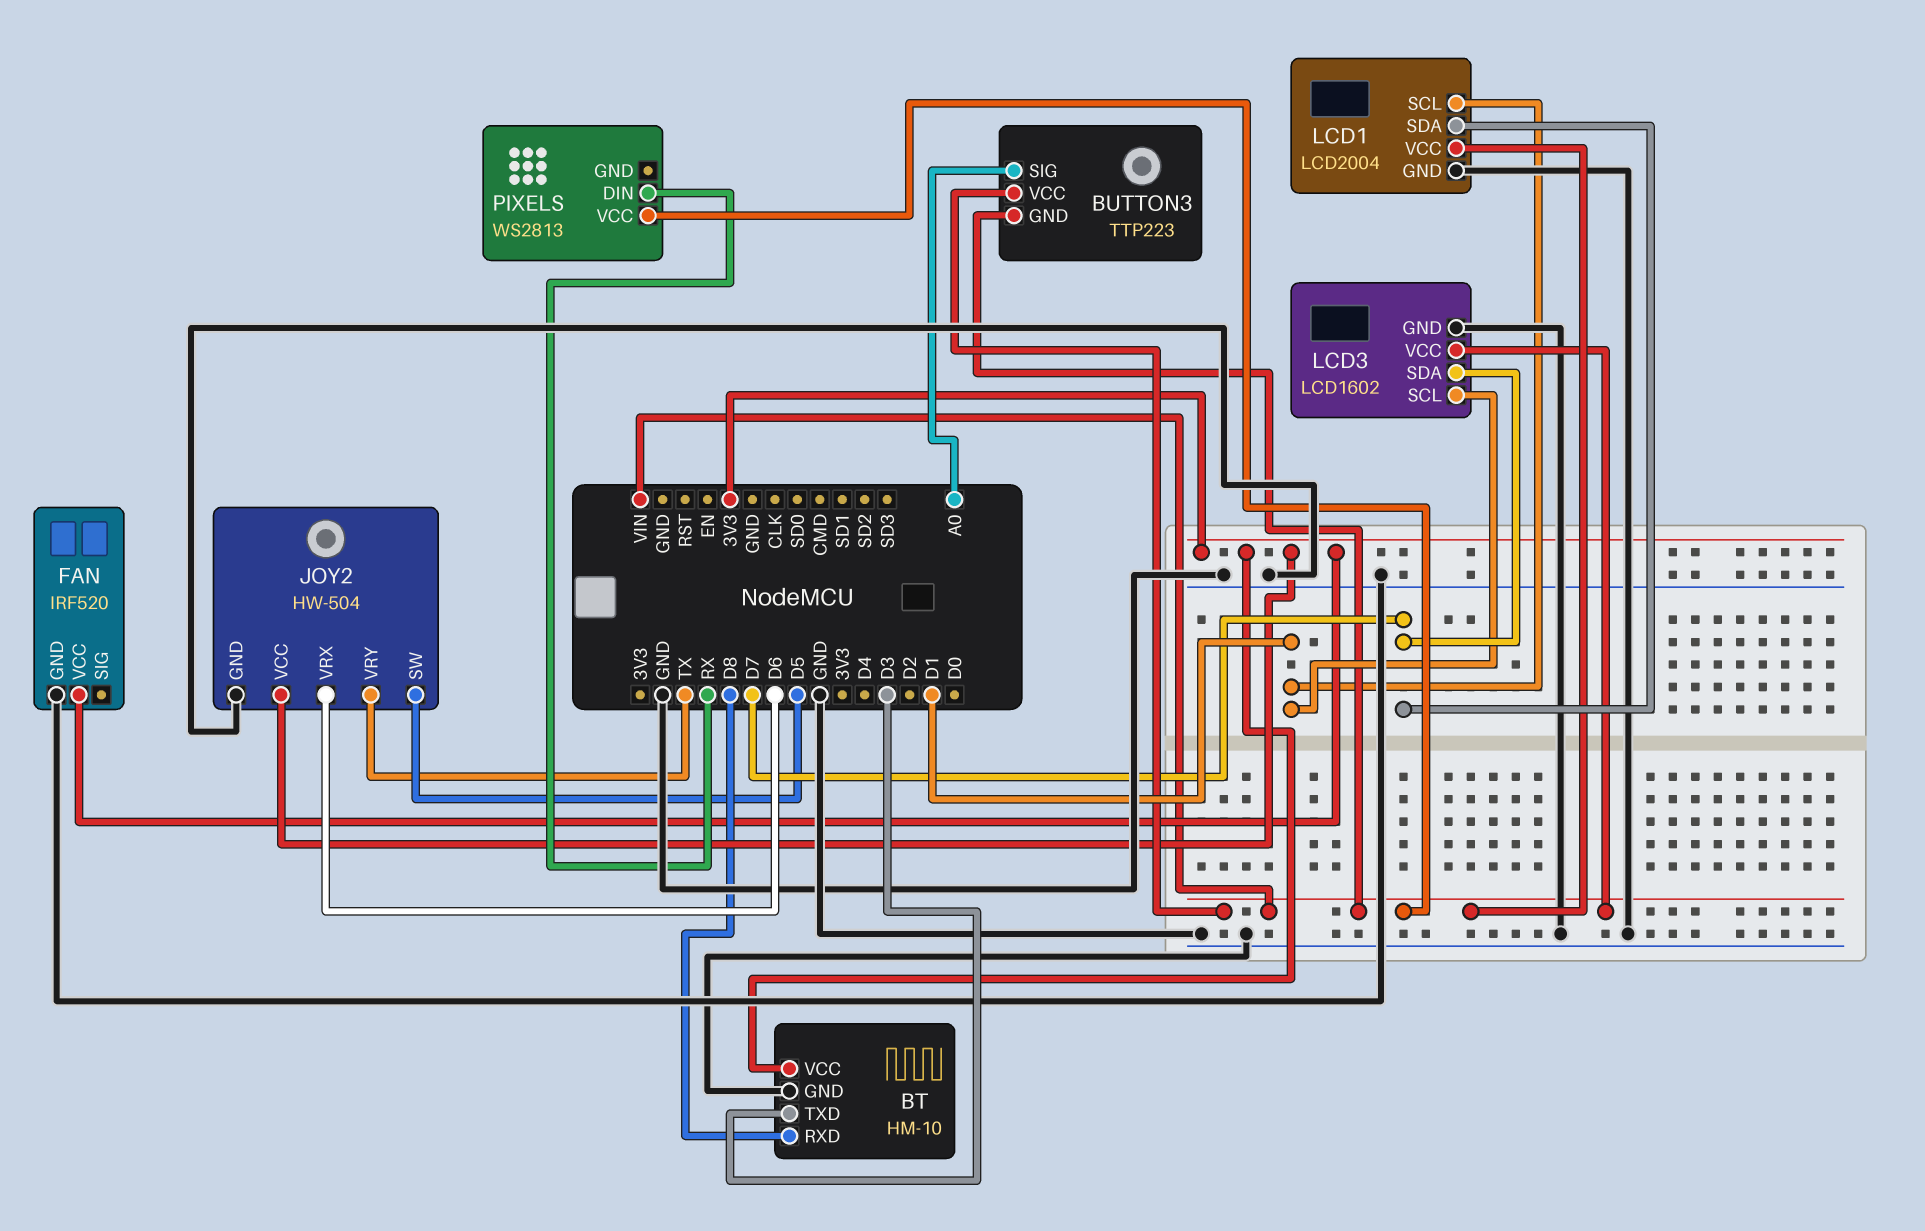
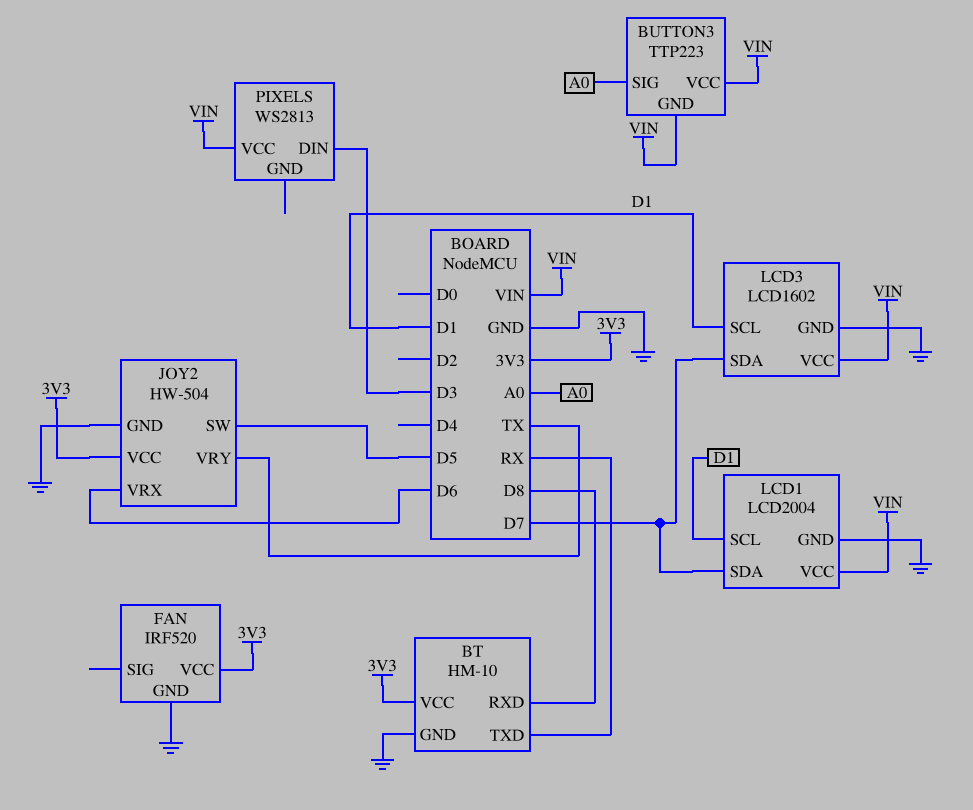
BT pin TXD: D3 -> RX
PIXELS pin DIN: RX -> D3

